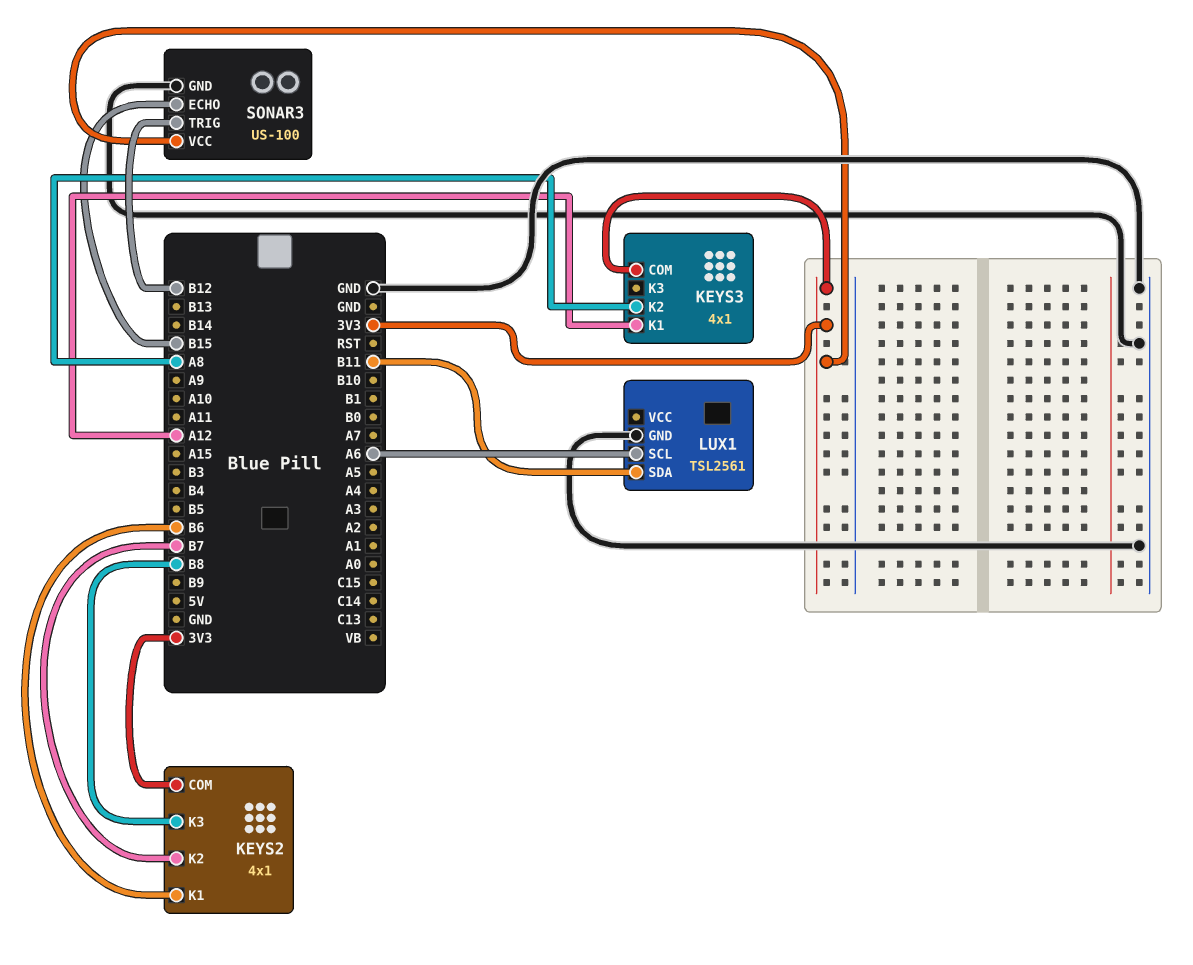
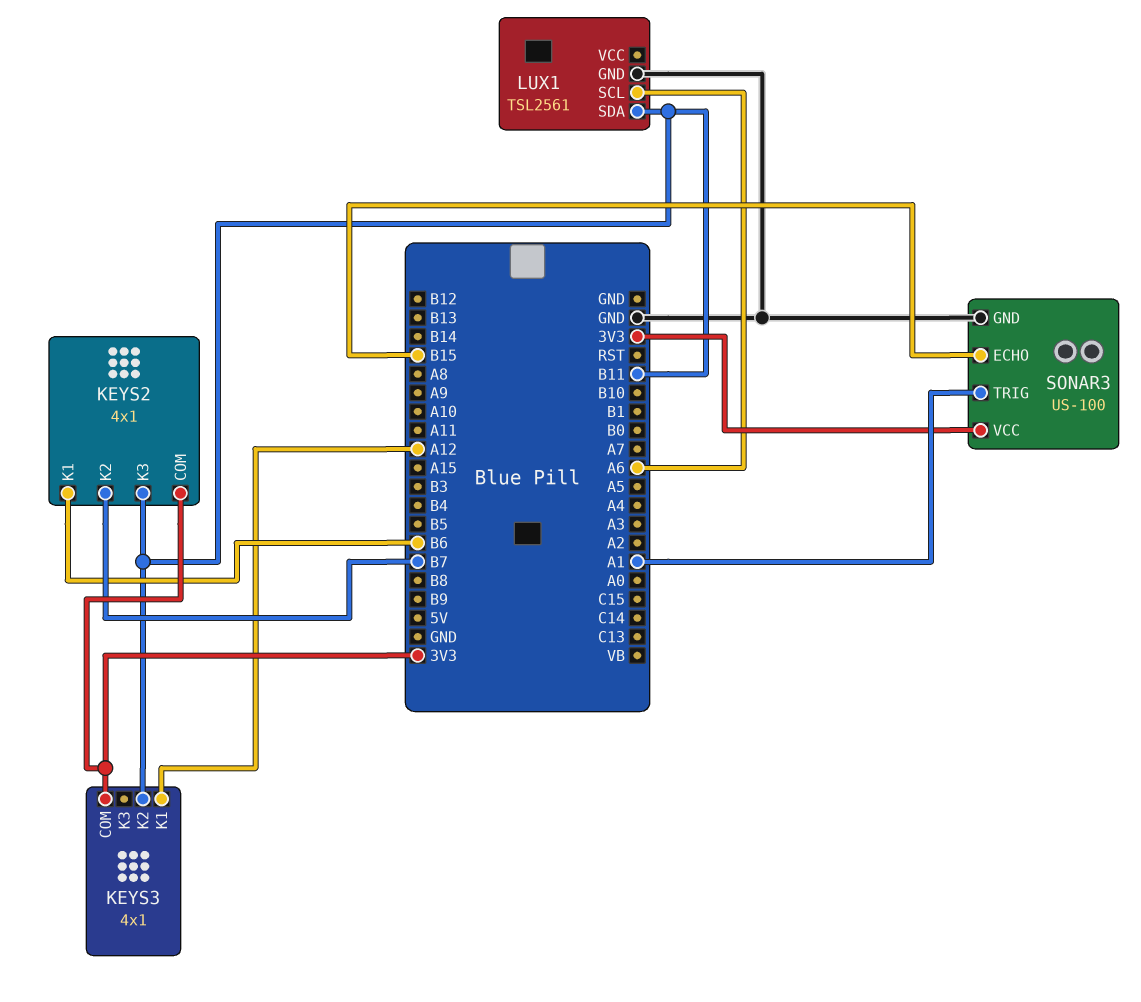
KEYS2 pin K3: B8 -> B11
KEYS3 pin K2: A8 -> B11
SONAR3 pin TRIG: B12 -> A1

